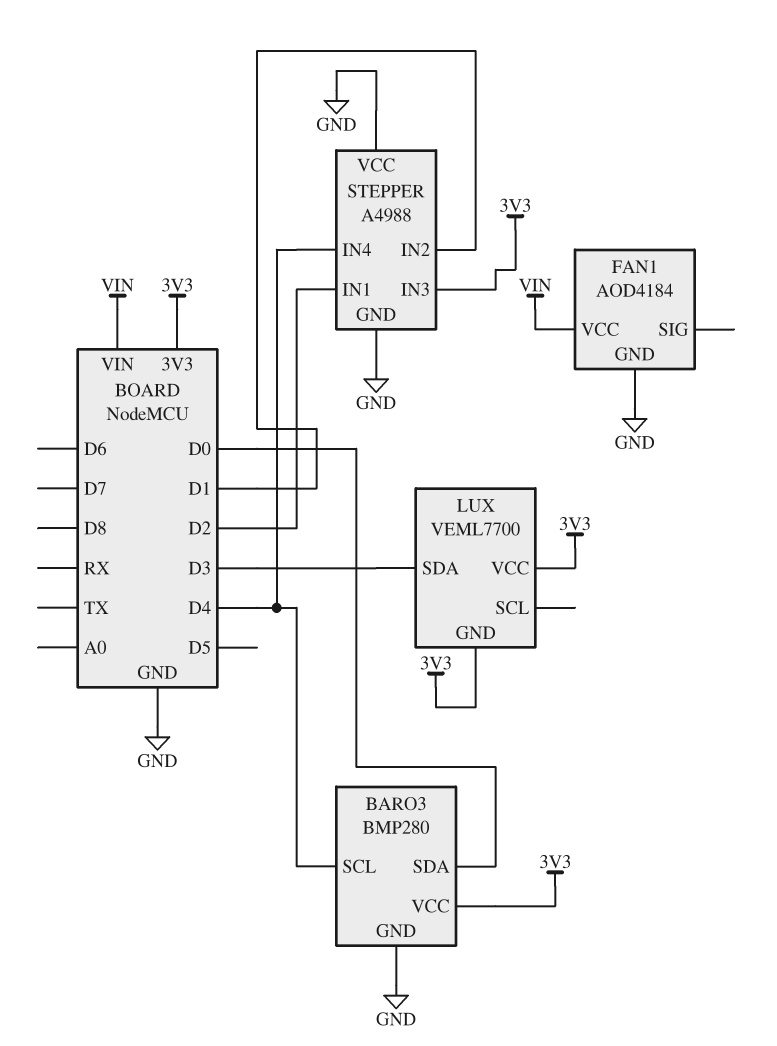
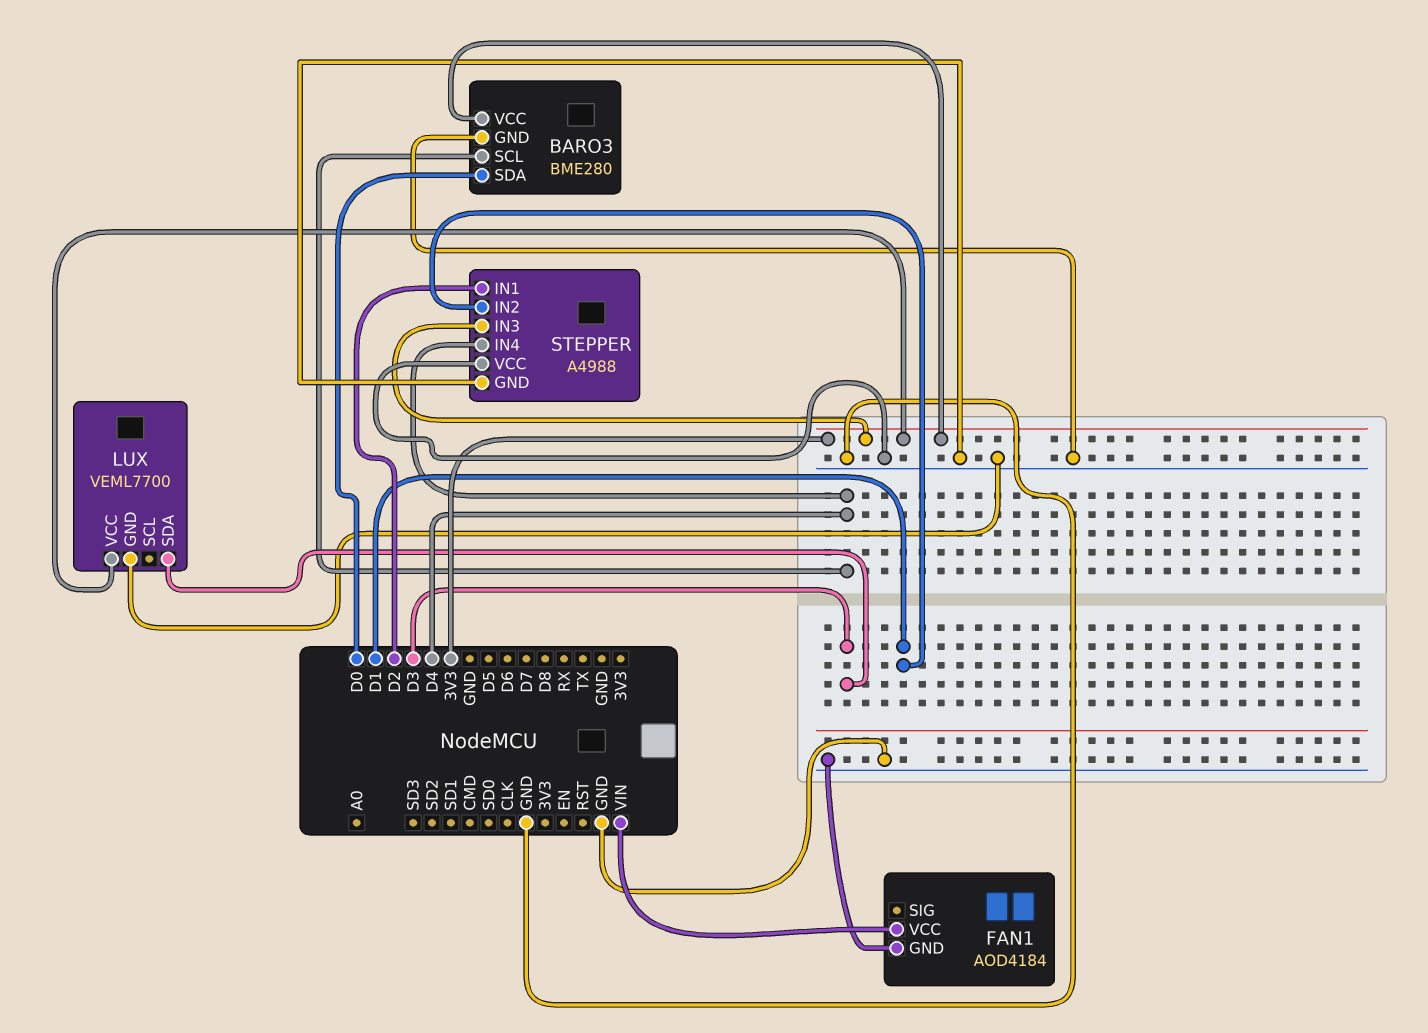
BARO3: BMP280 -> BME280
LUX pin GND: 3V3 -> GND

